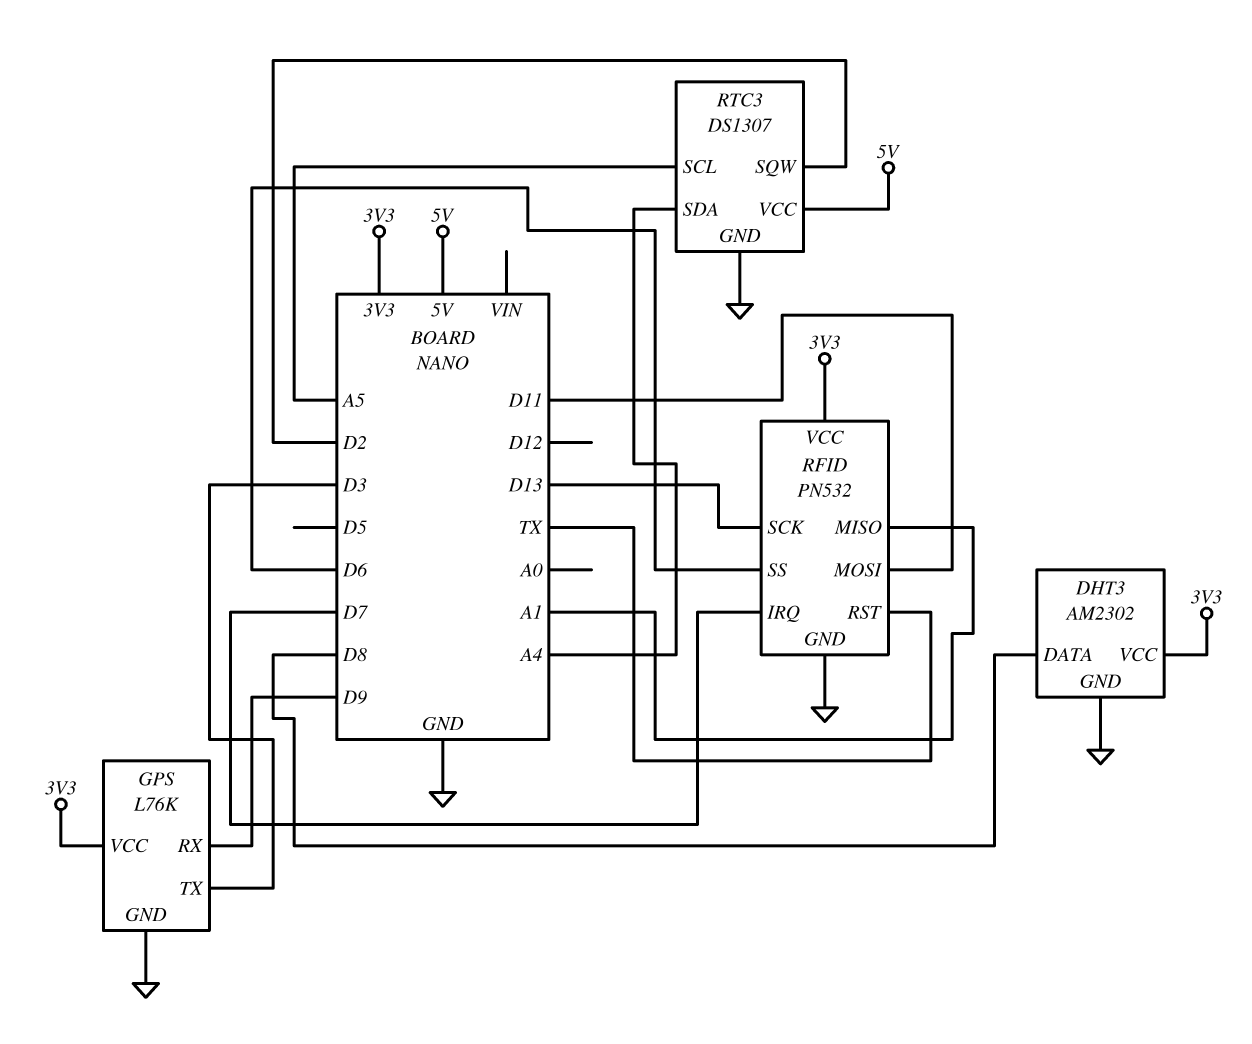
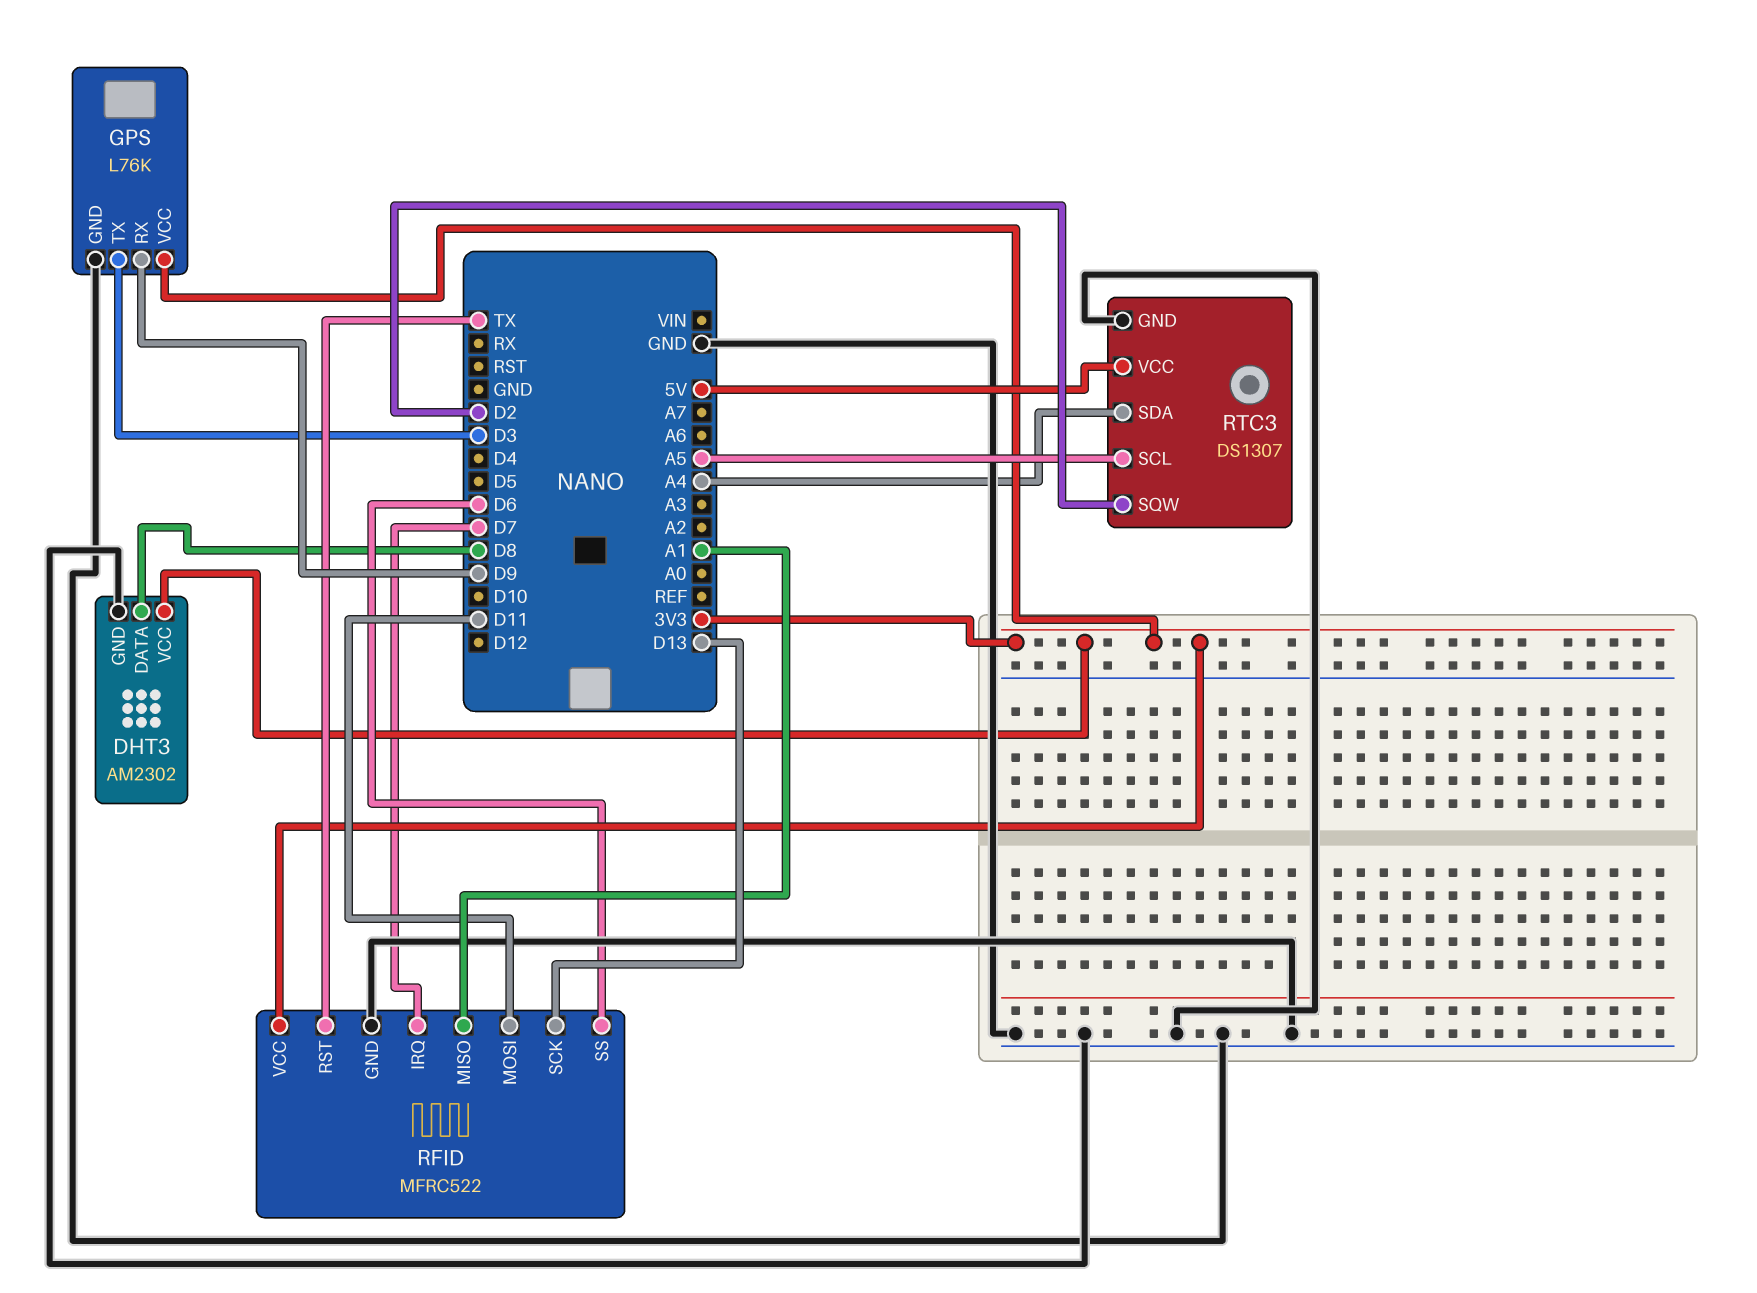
RFID: PN532 -> MFRC522

